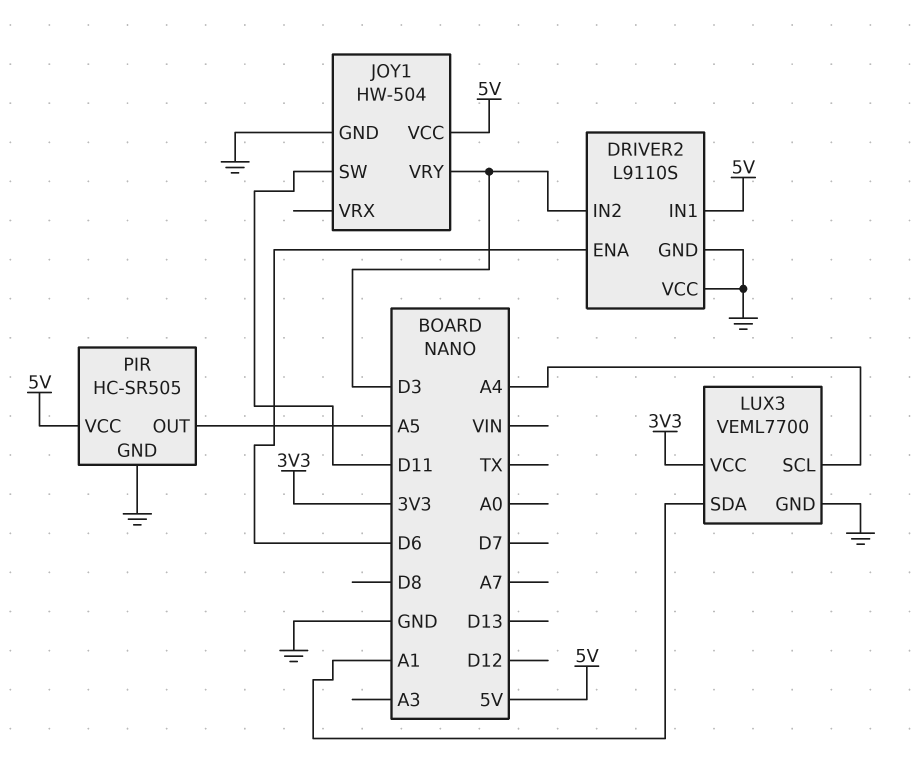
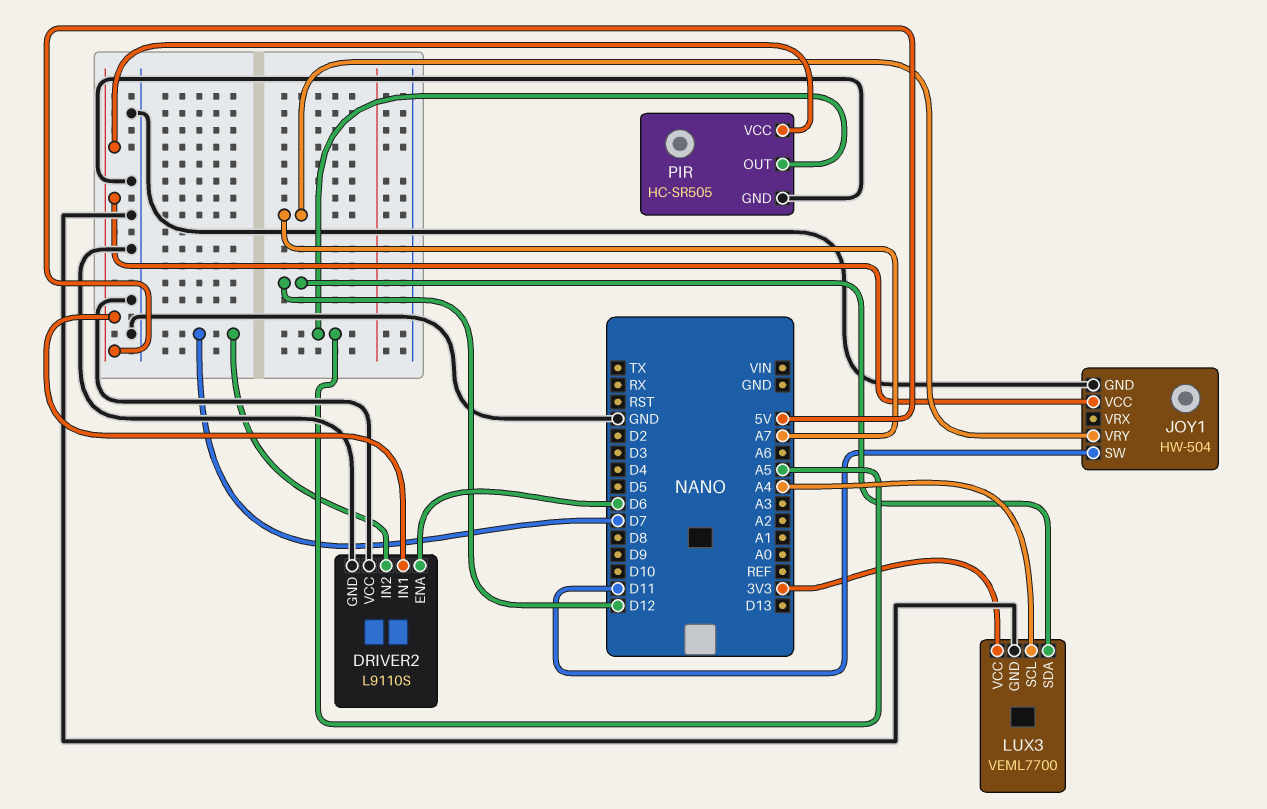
DRIVER2 pin IN2: D3 -> D7
JOY1 pin VRY: D3 -> A7
LUX3 pin SDA: A1 -> D12

